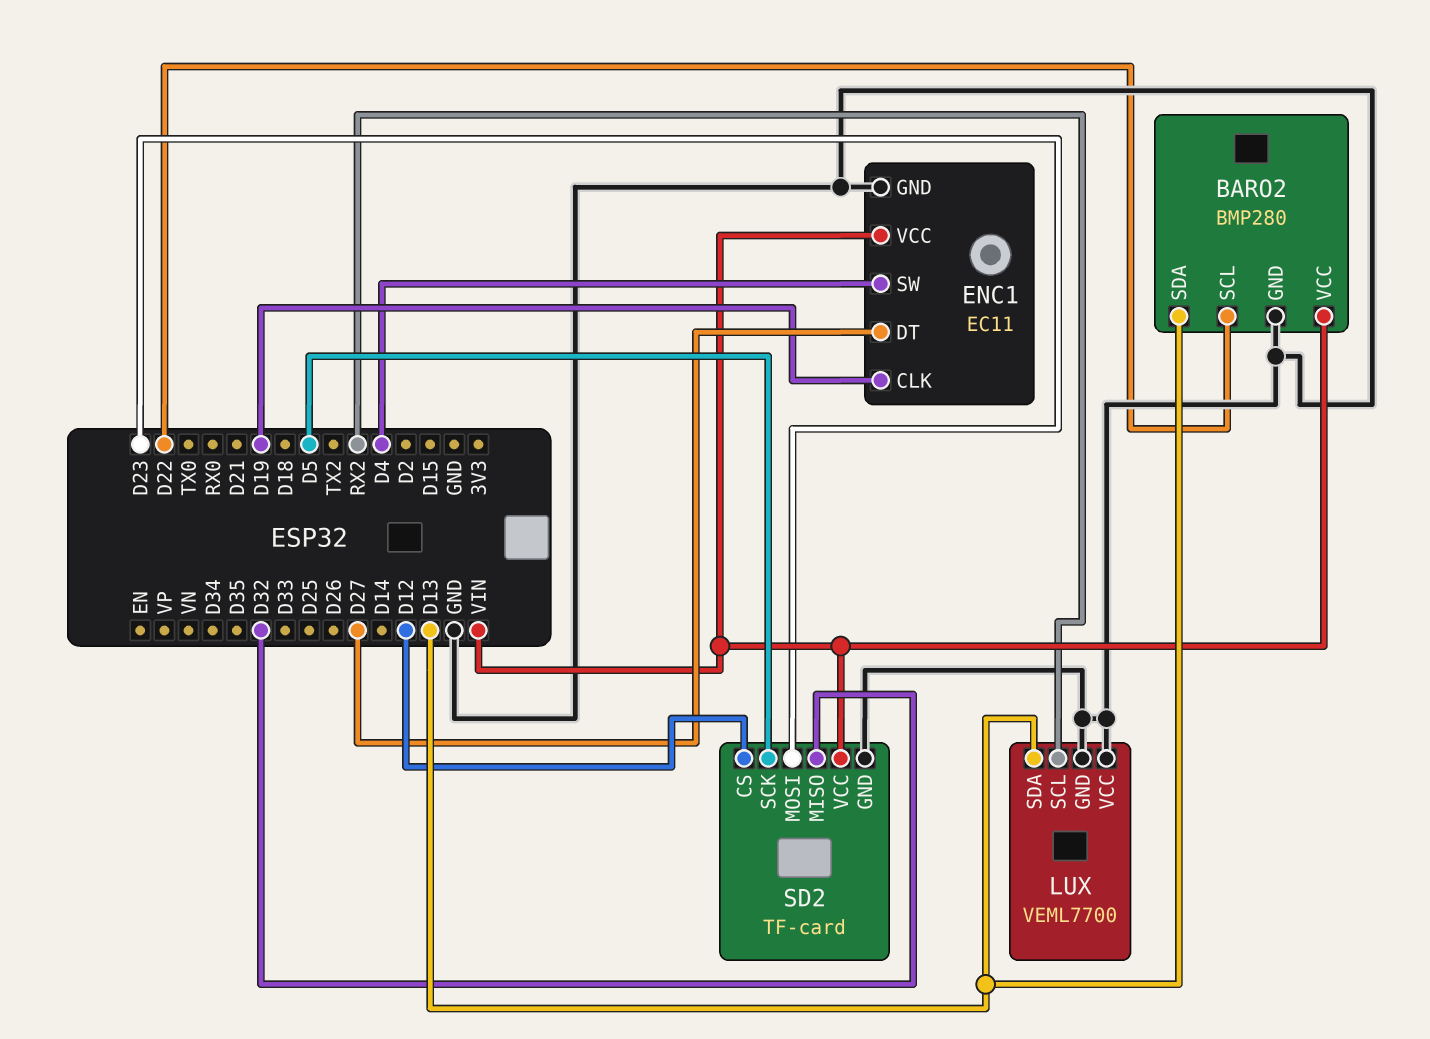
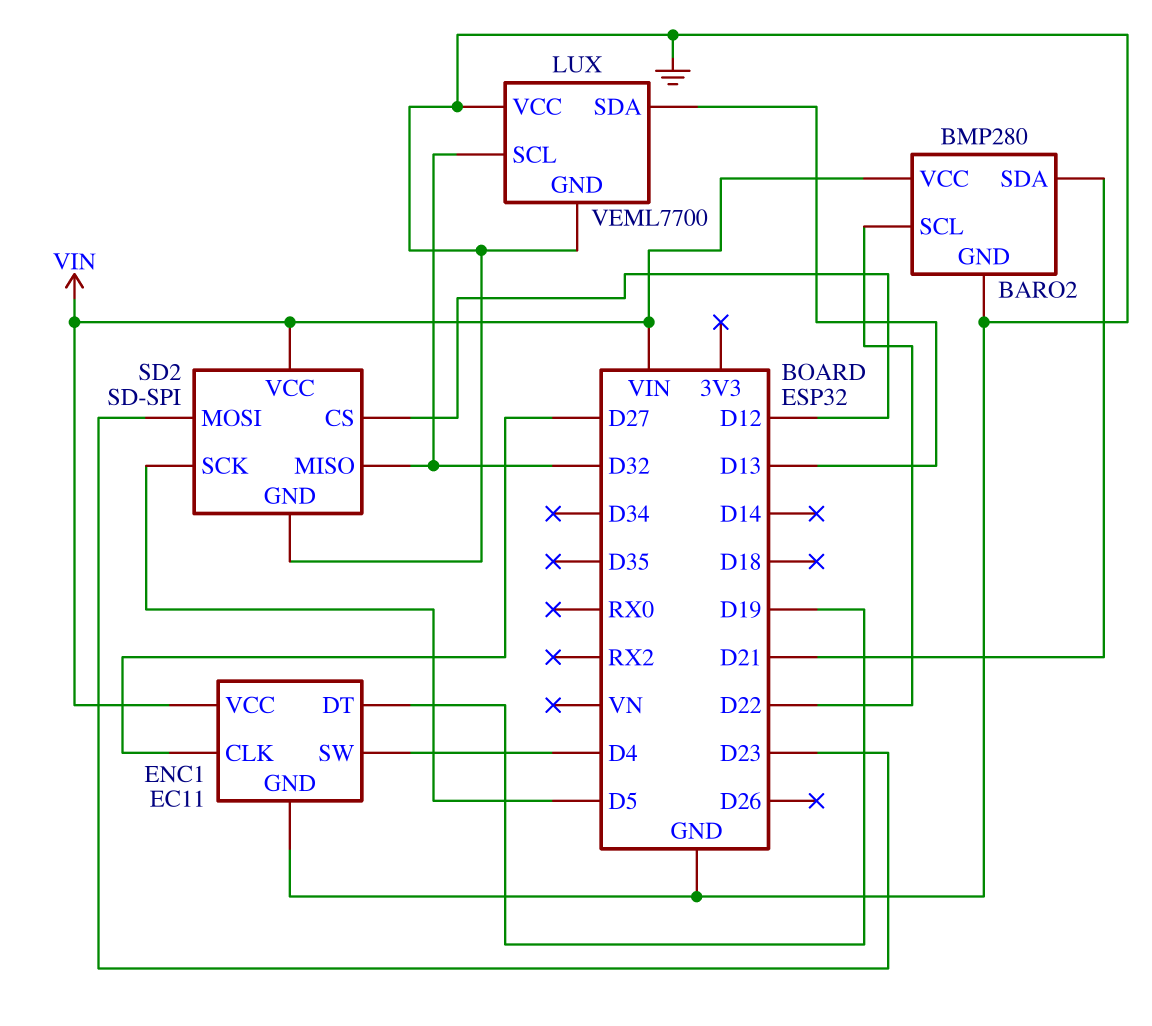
BARO2 pin SDA: D13 -> D21
ENC1 pin CLK: D19 -> D27
ENC1 pin DT: D27 -> D19
LUX pin SCL: RX2 -> D32
SD2: TF-card -> SD-SPI

